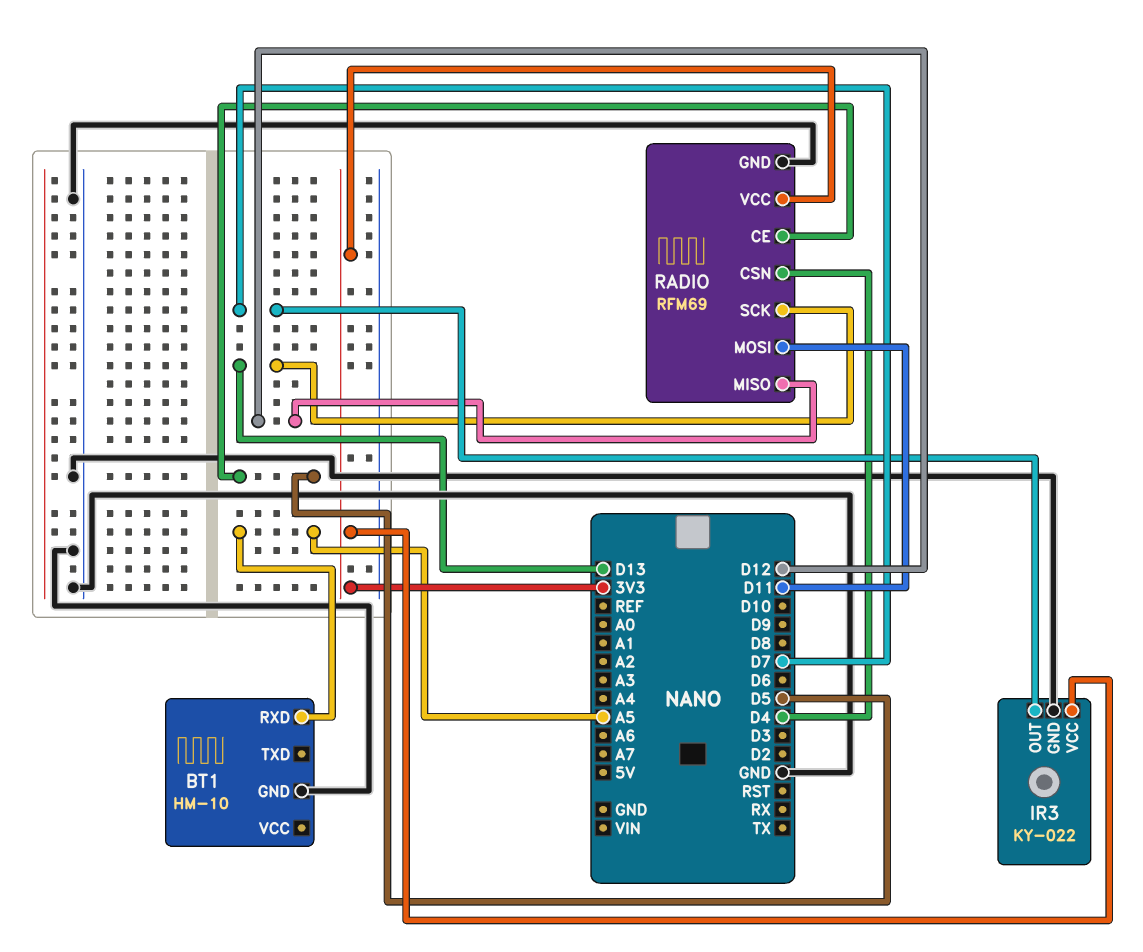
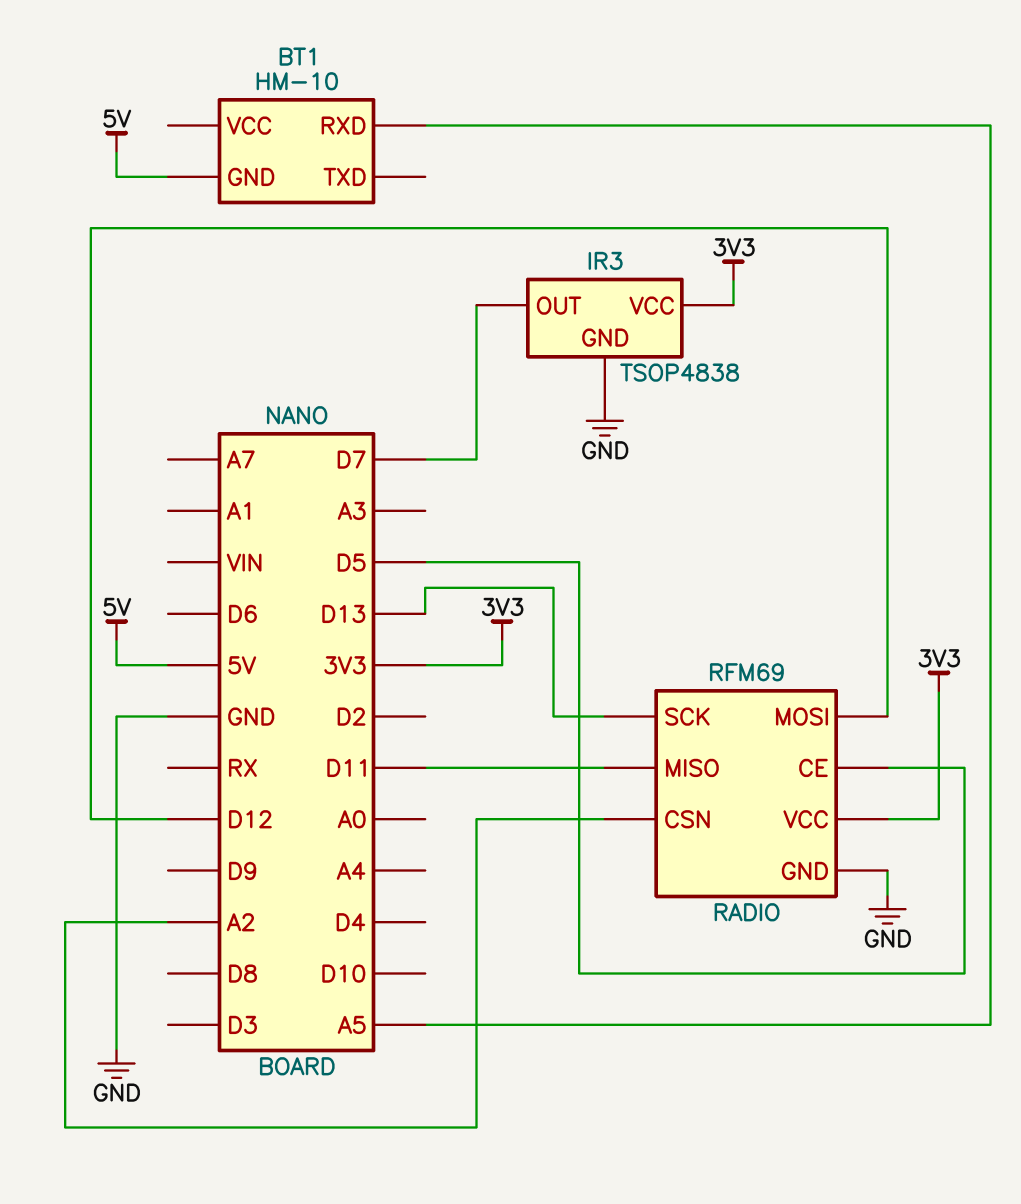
BT1 pin GND: GND -> 5V
IR3: KY-022 -> TSOP4838
RADIO pin CSN: D4 -> A2
RADIO pin MISO: D12 -> D11
RADIO pin MOSI: D11 -> D12

